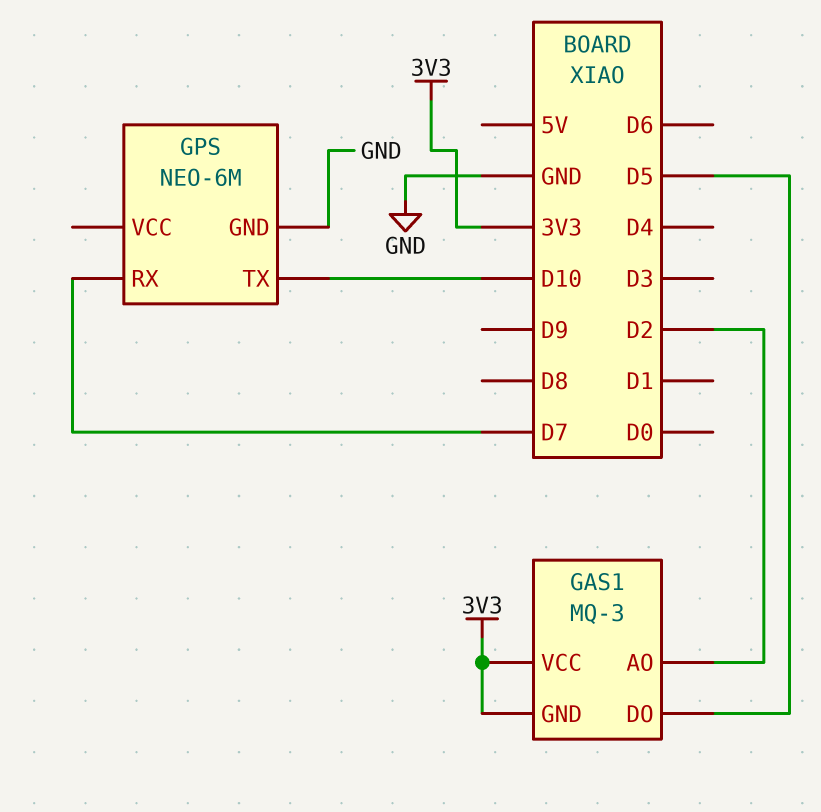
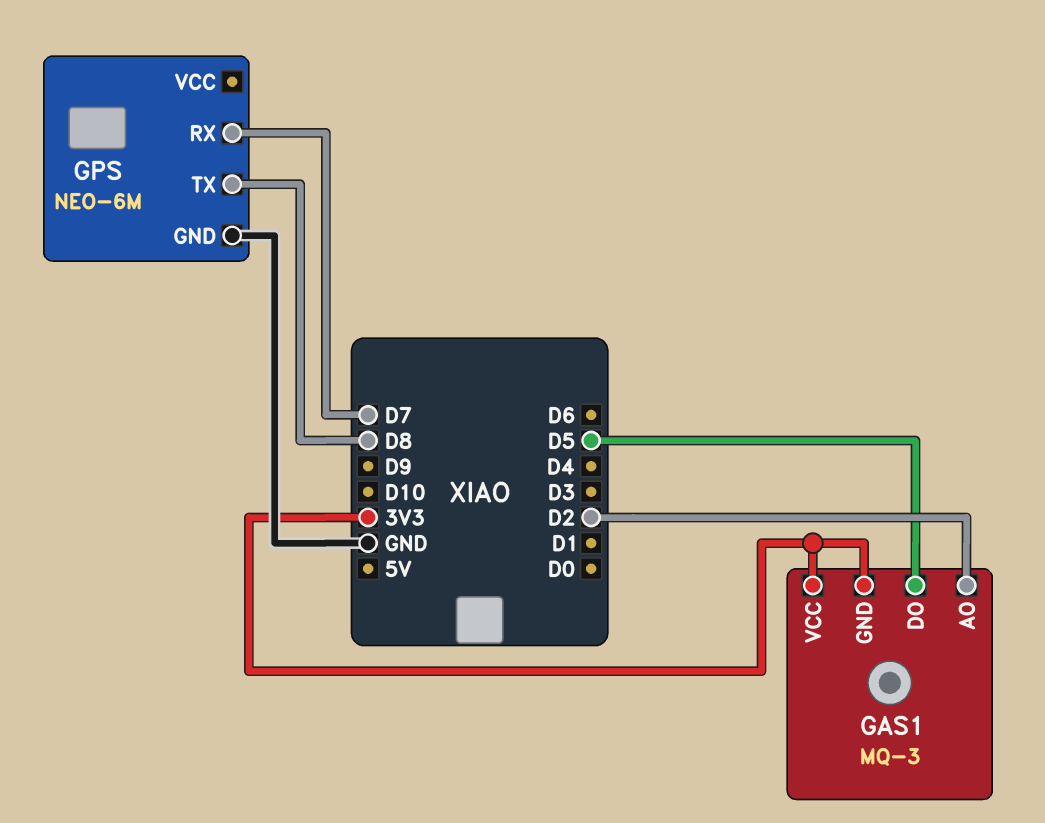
GPS pin TX: D10 -> D8

